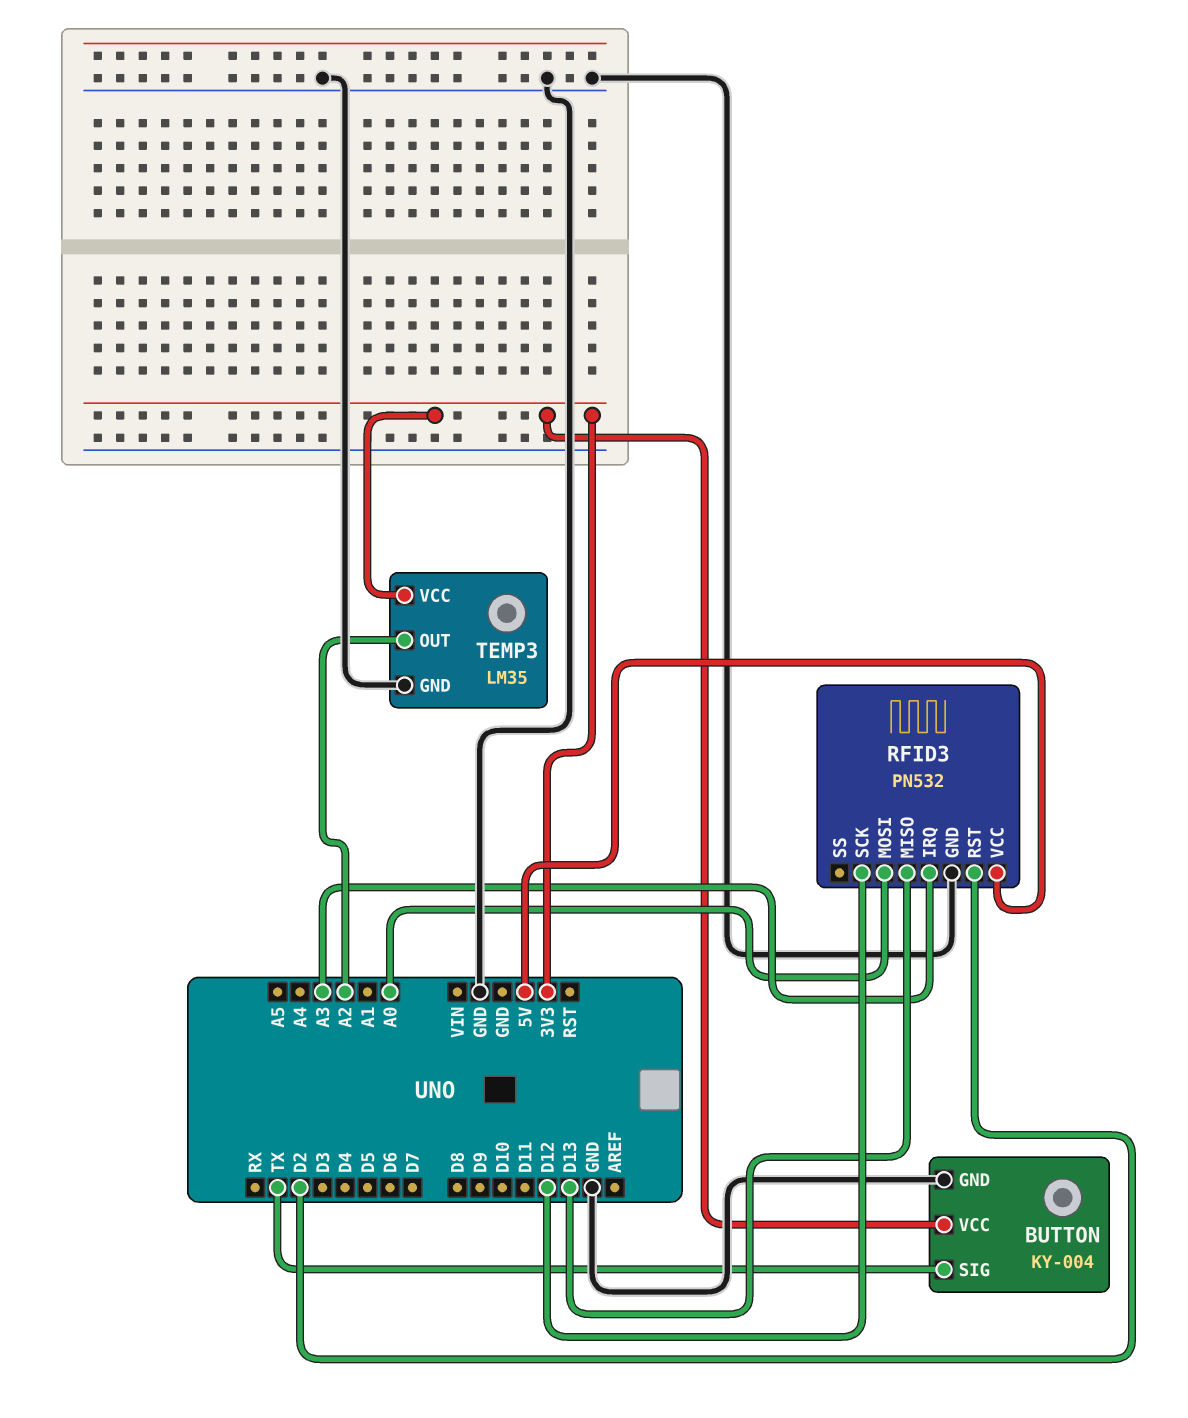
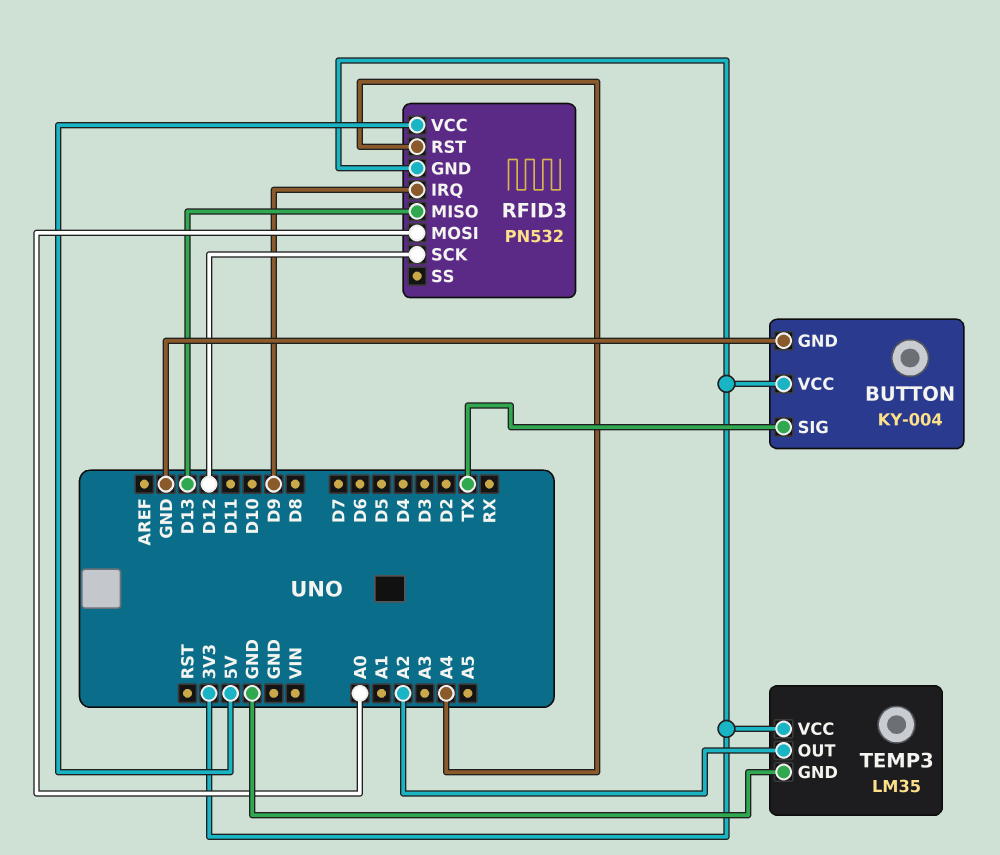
RFID3 pin GND: GND -> 3V3
RFID3 pin IRQ: A3 -> D9
RFID3 pin RST: D2 -> A4

